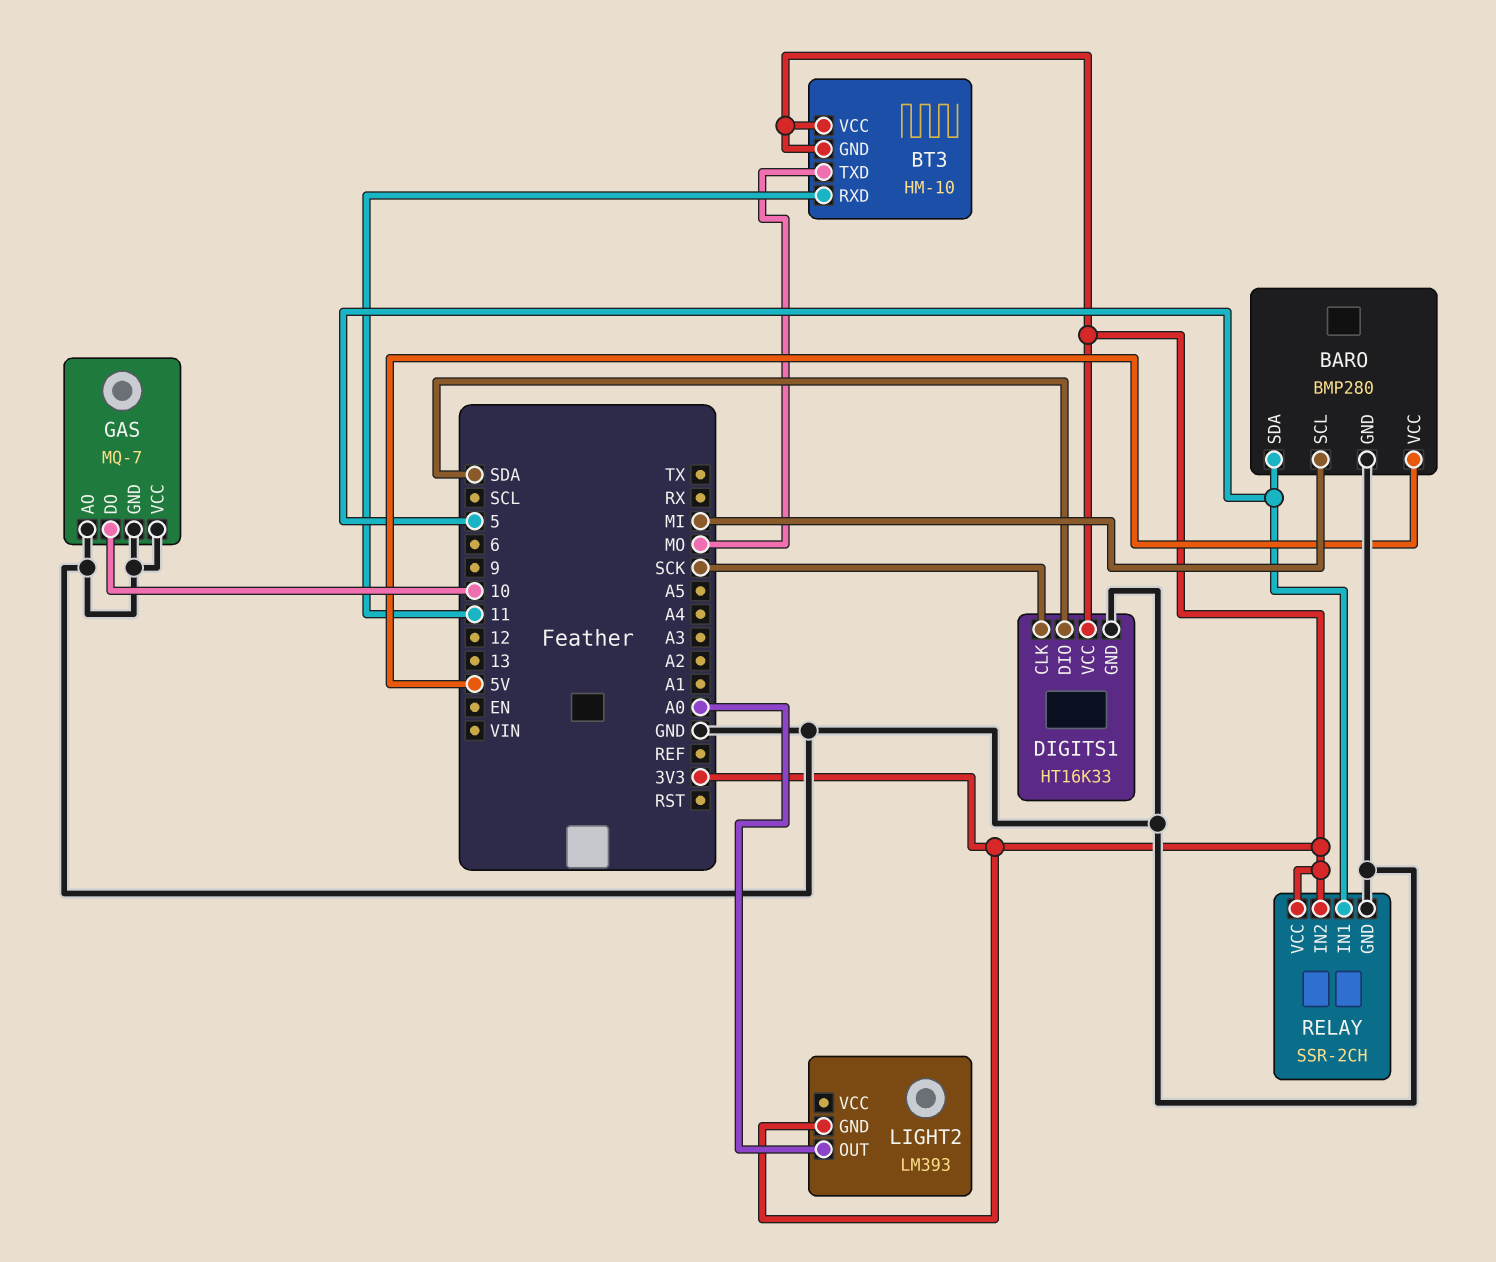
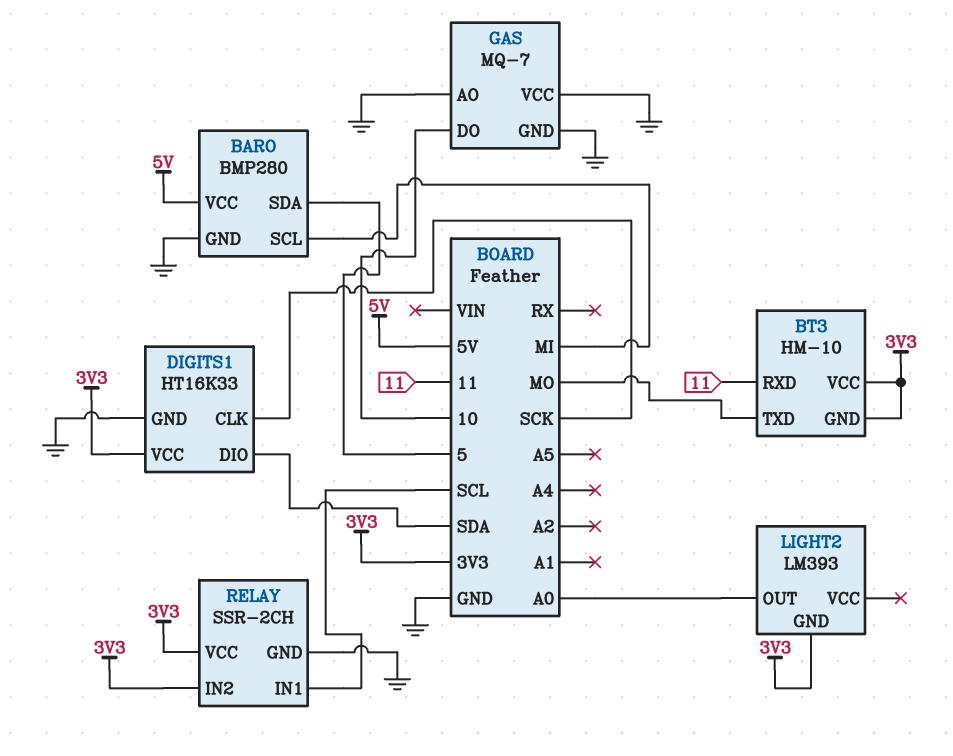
RELAY pin IN1: 5 -> SCL

